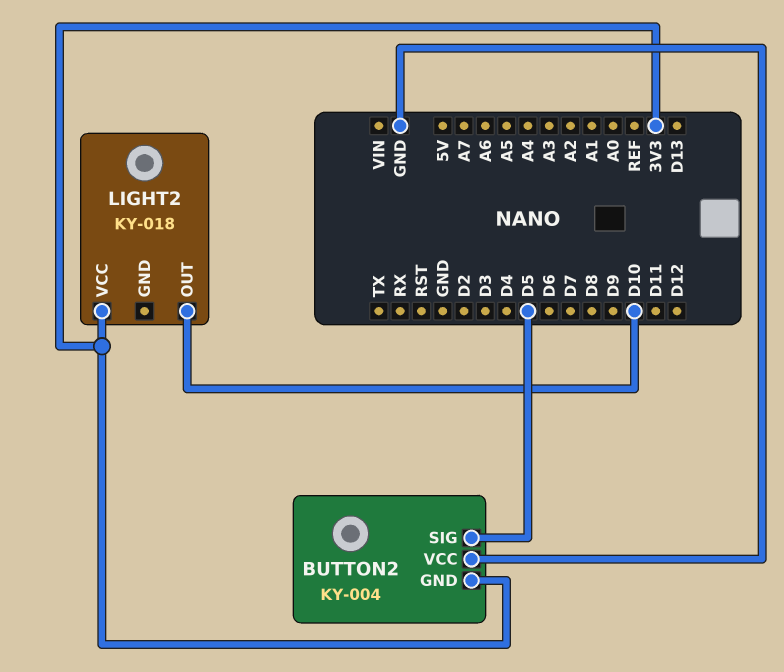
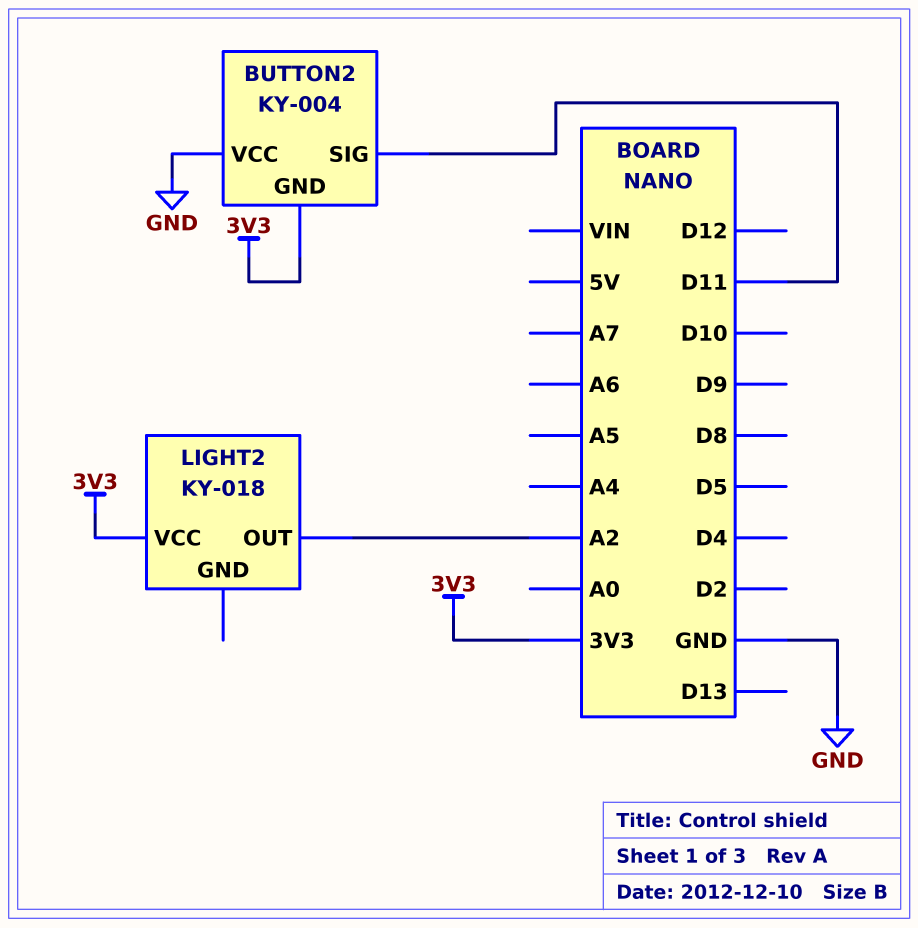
BUTTON2 pin SIG: D5 -> D11
LIGHT2 pin OUT: D10 -> A2

